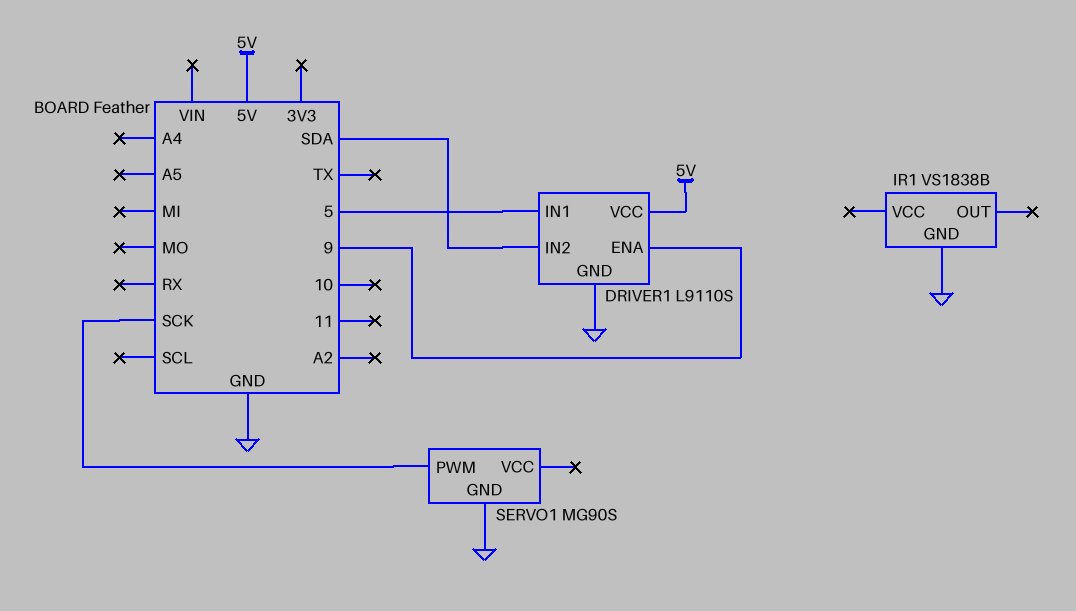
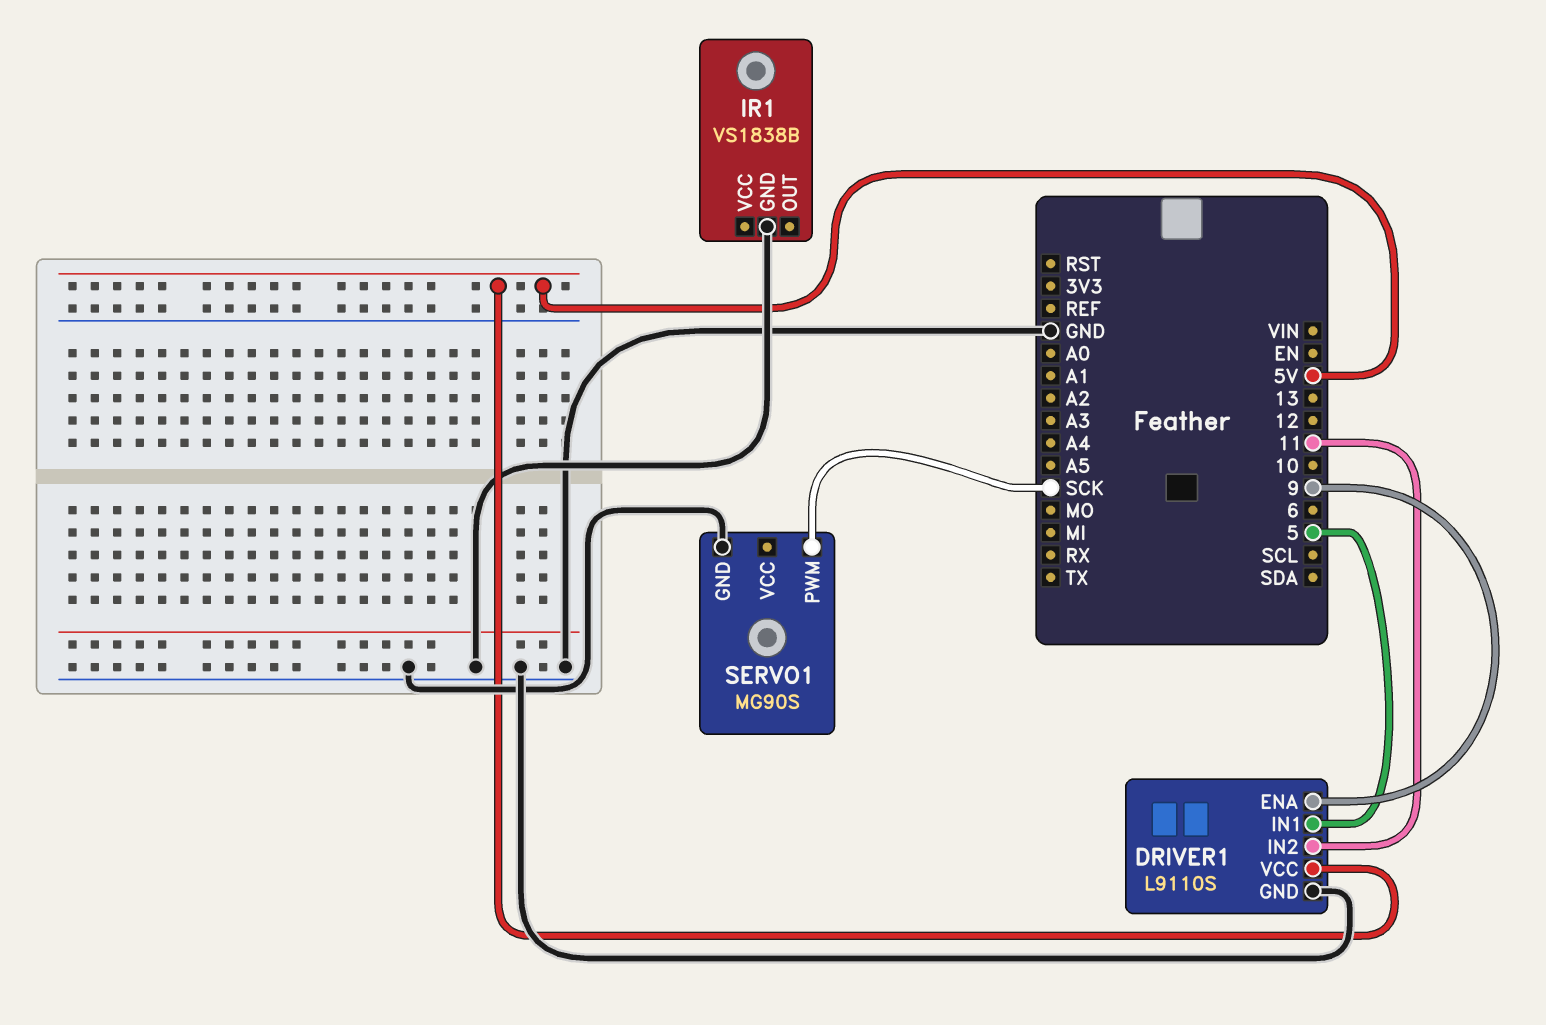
DRIVER1 pin IN2: SDA -> 11

